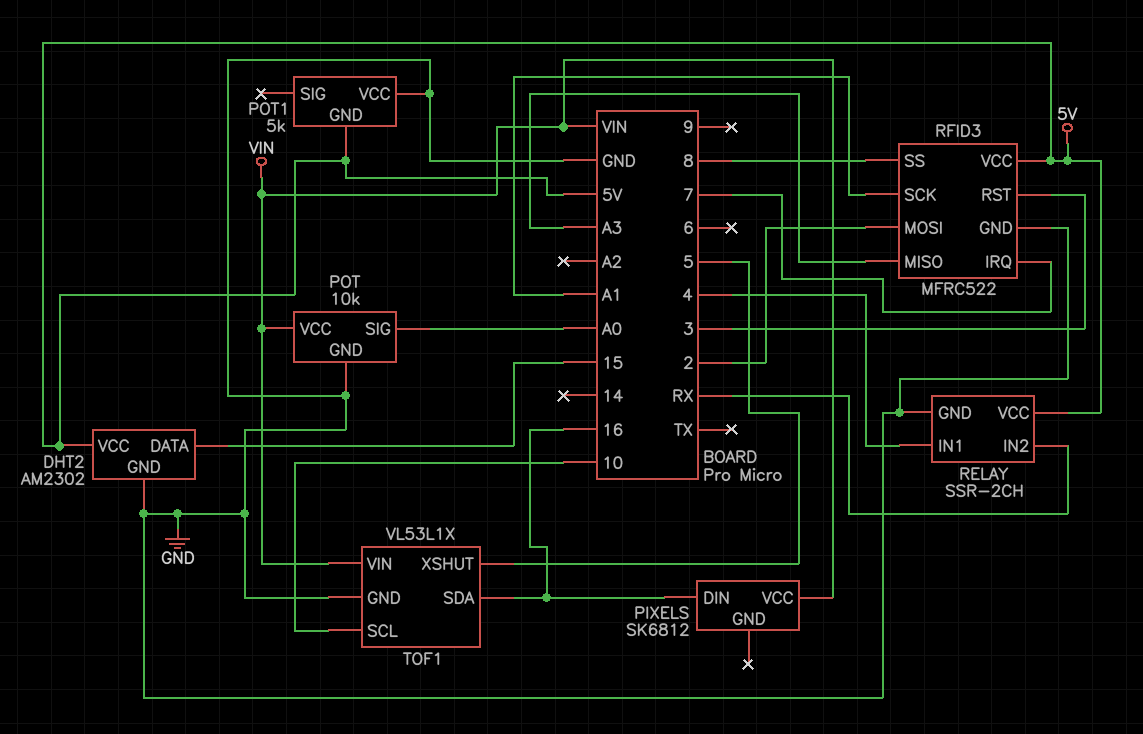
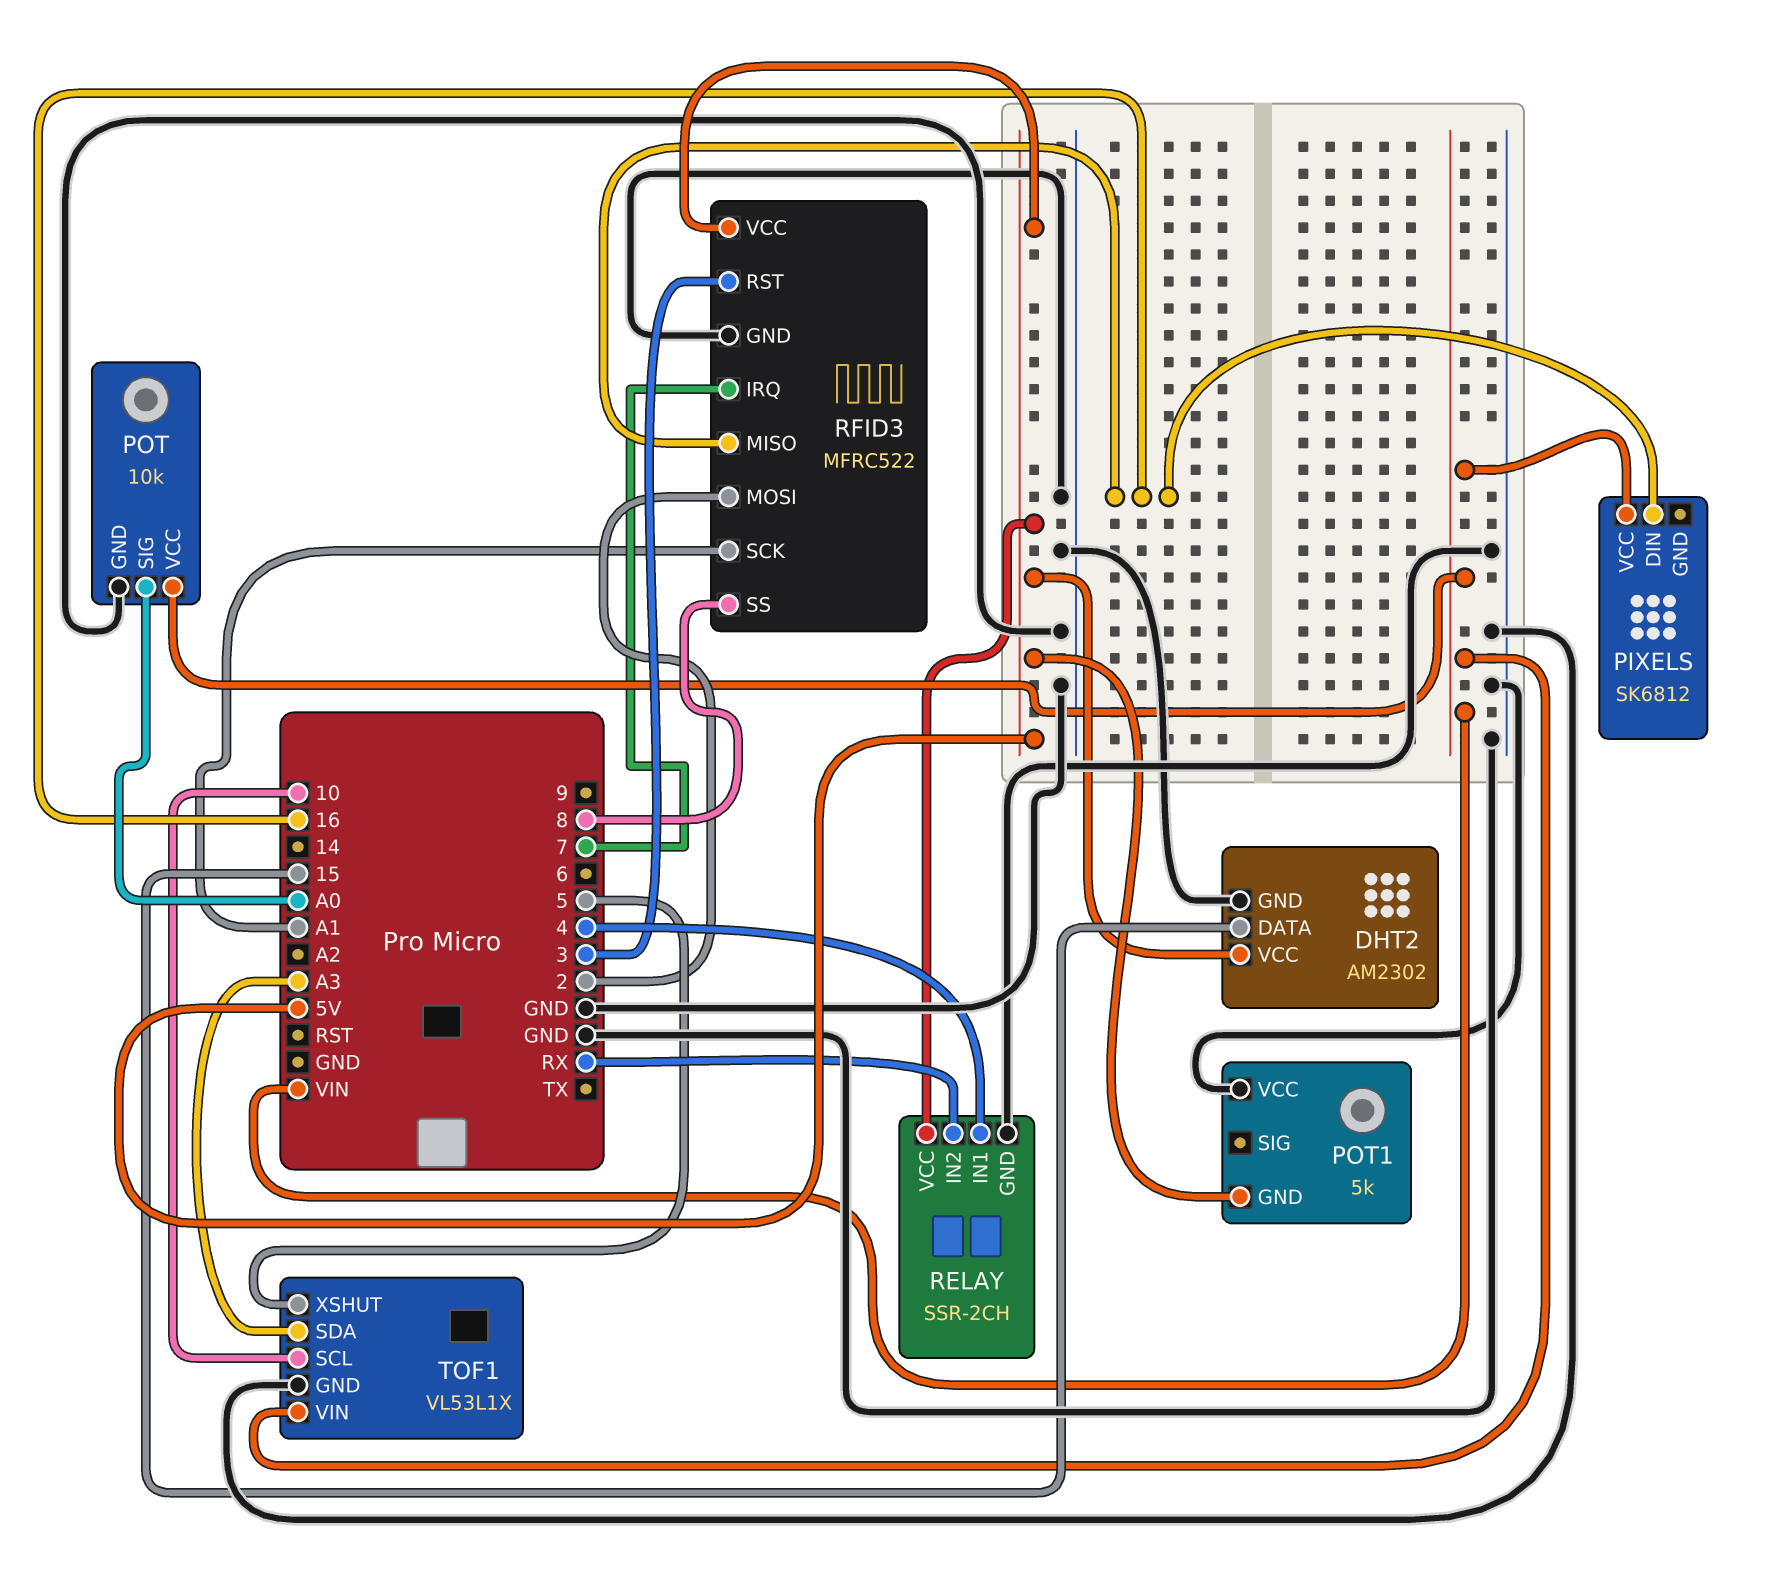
RFID3 pin MISO: A3 -> 16
TOF1 pin SDA: 16 -> A3

